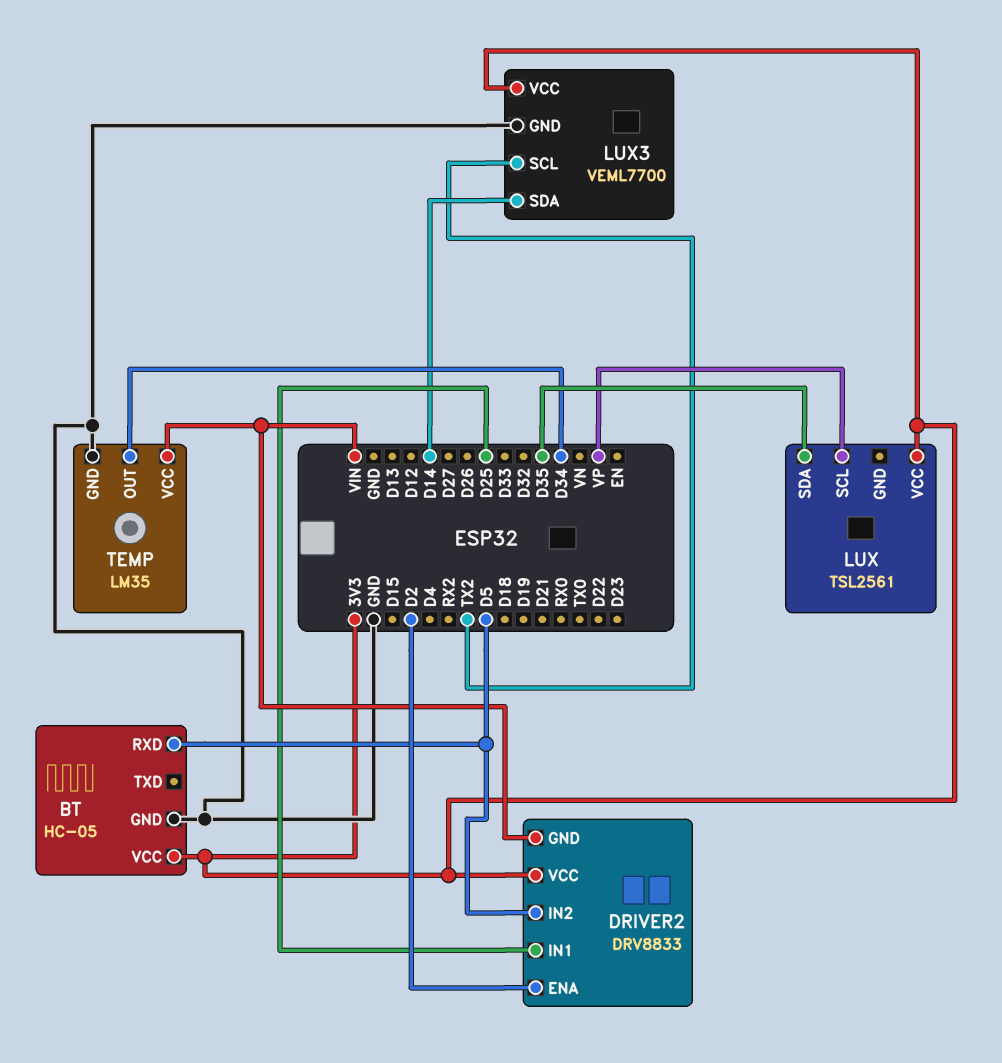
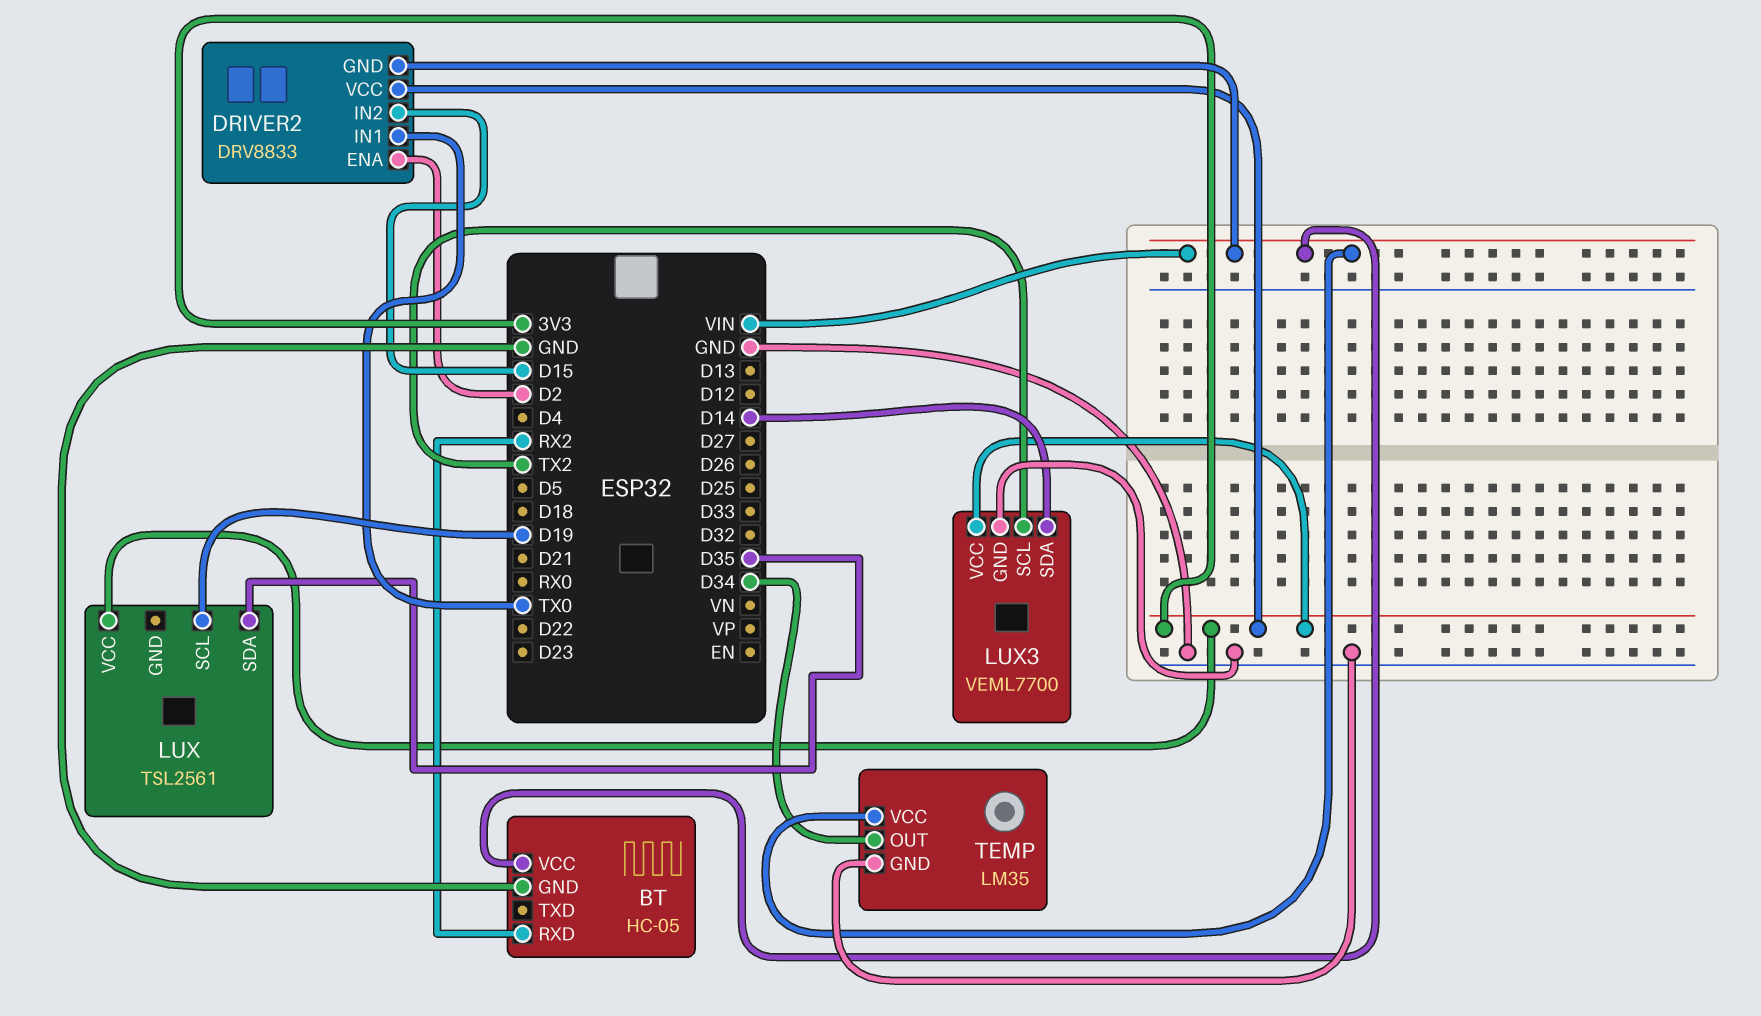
BT pin RXD: D5 -> RX2
BT pin VCC: 3V3 -> VIN
DRIVER2 pin IN1: D25 -> TX0
DRIVER2 pin IN2: D5 -> D15
LUX pin SCL: VP -> D19

